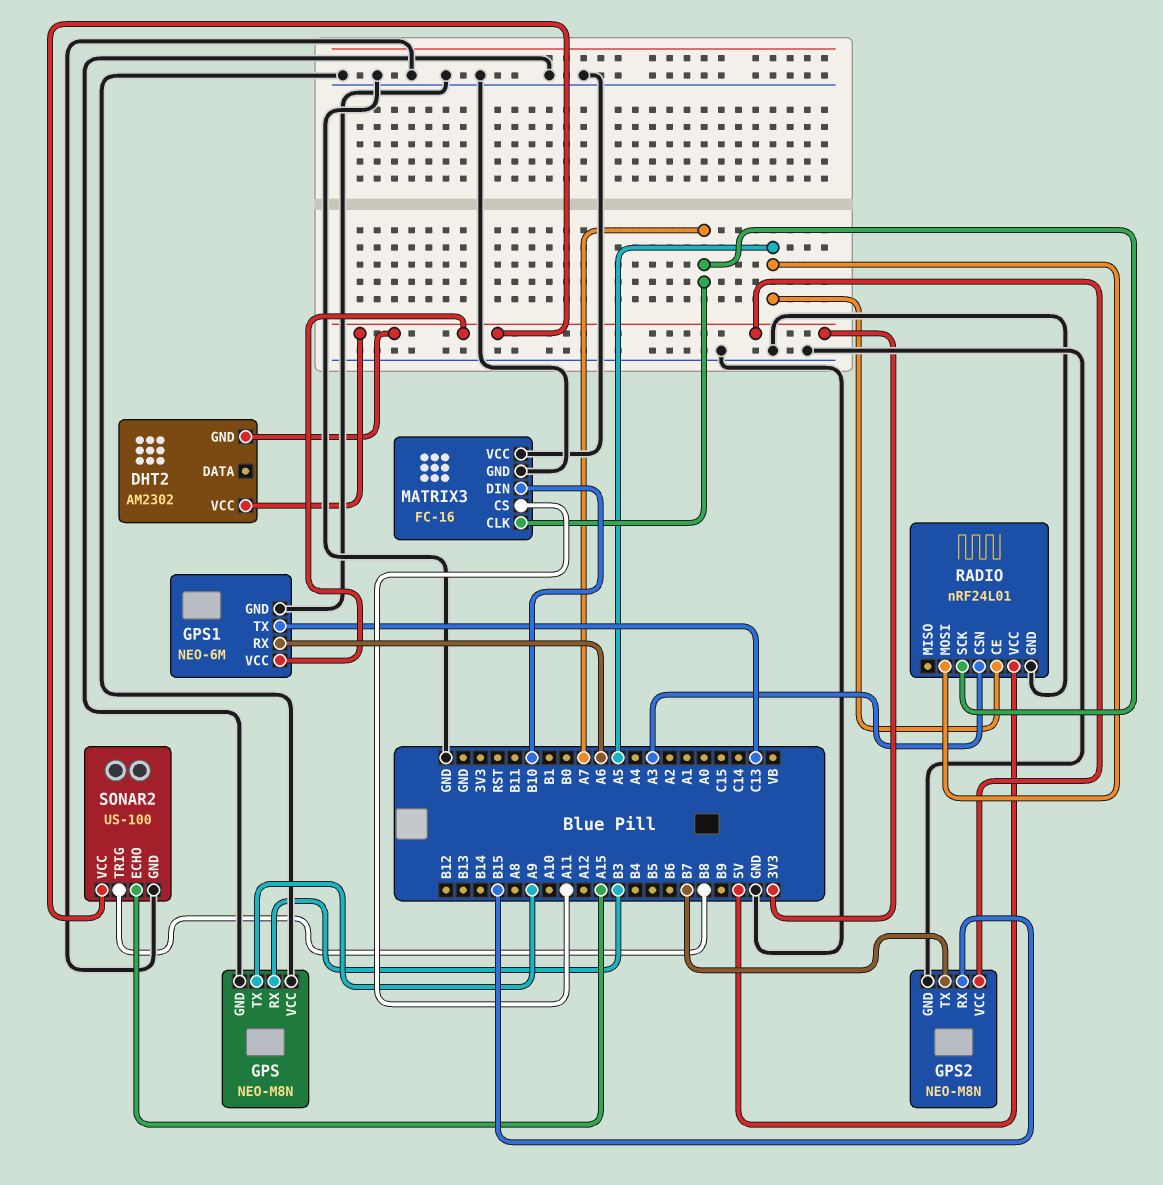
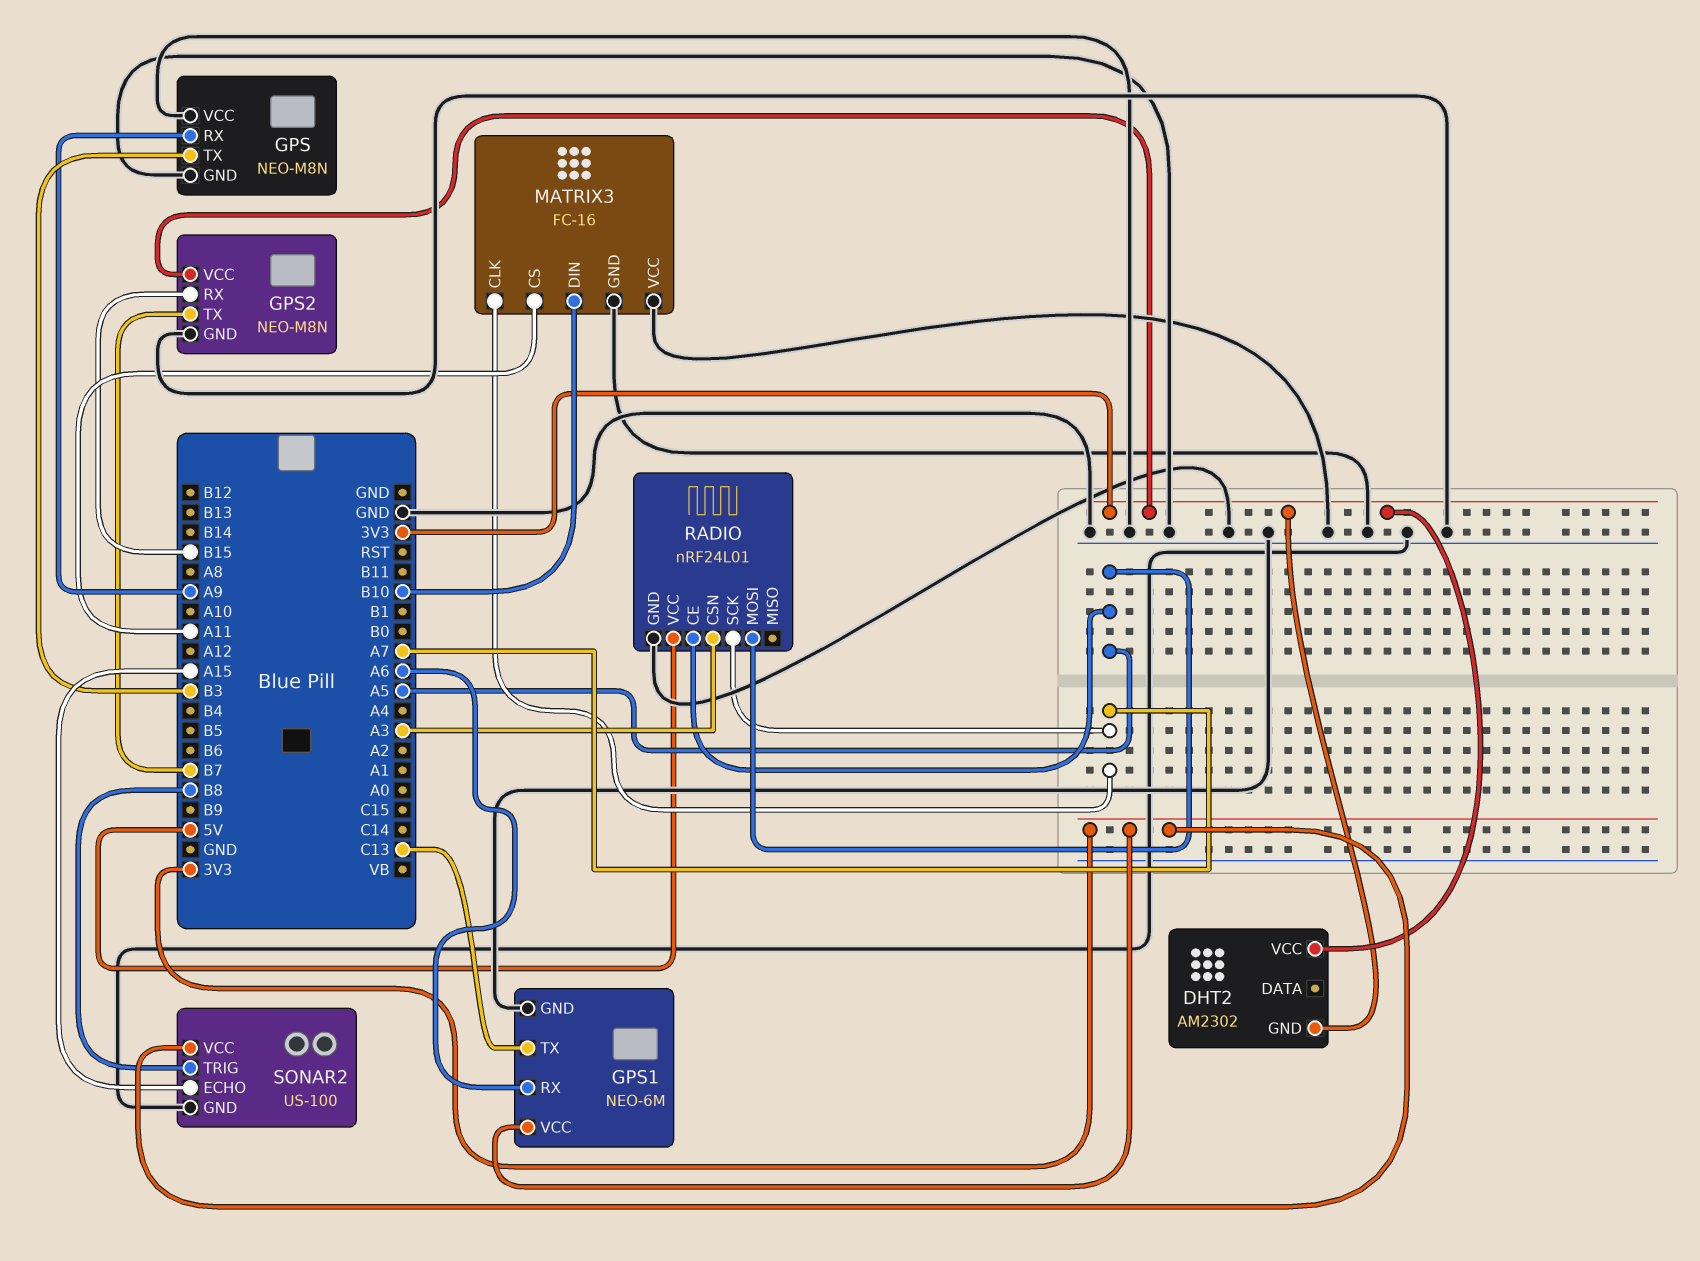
GPS pin RX: B3 -> A9
GPS pin TX: A9 -> B3

